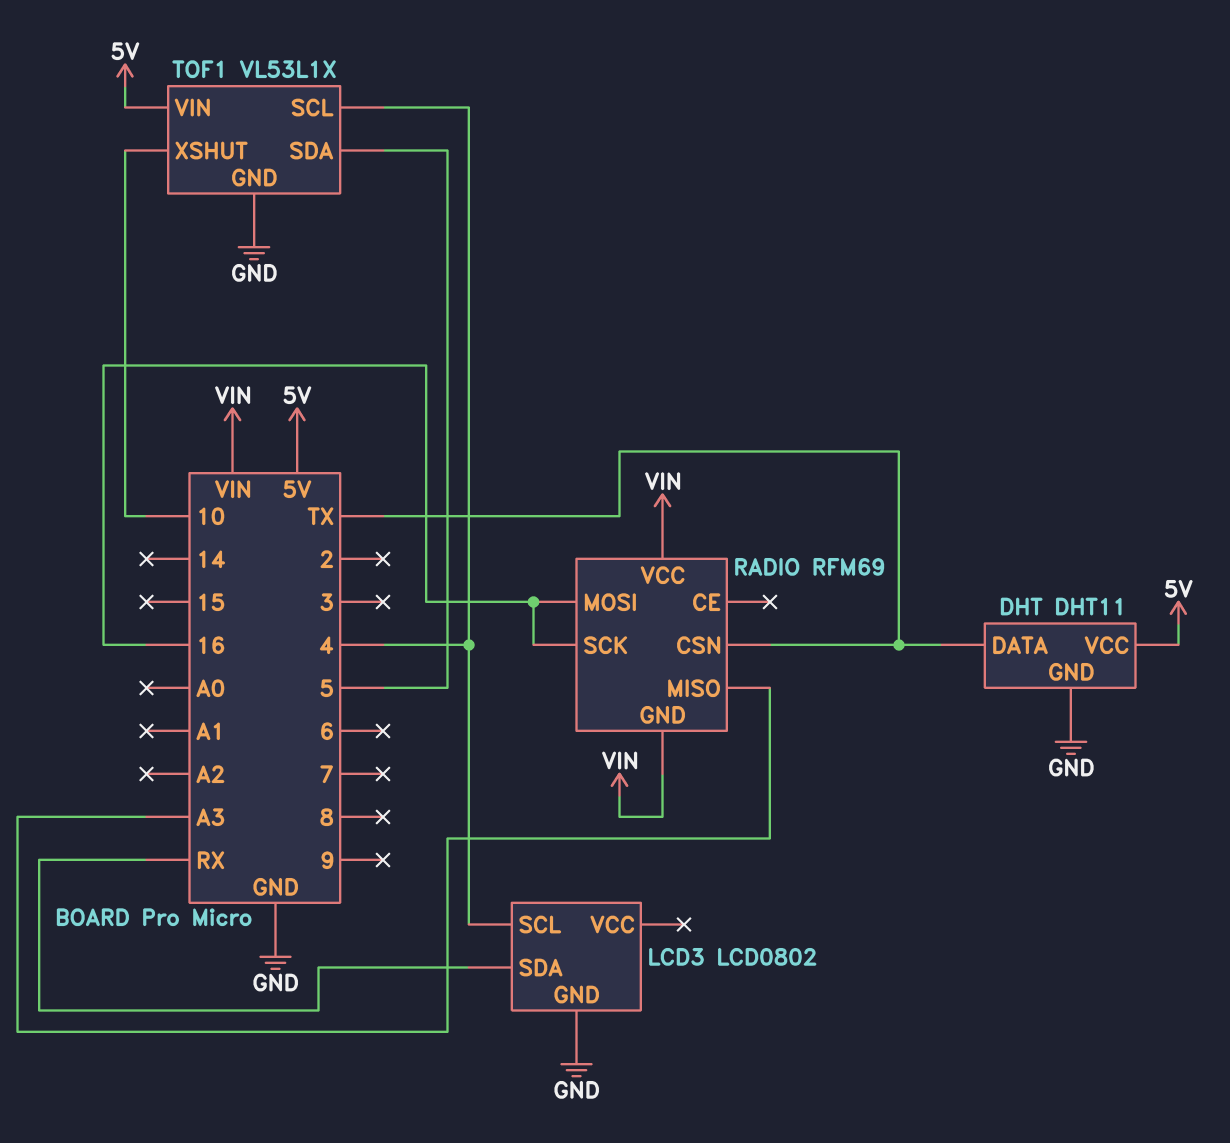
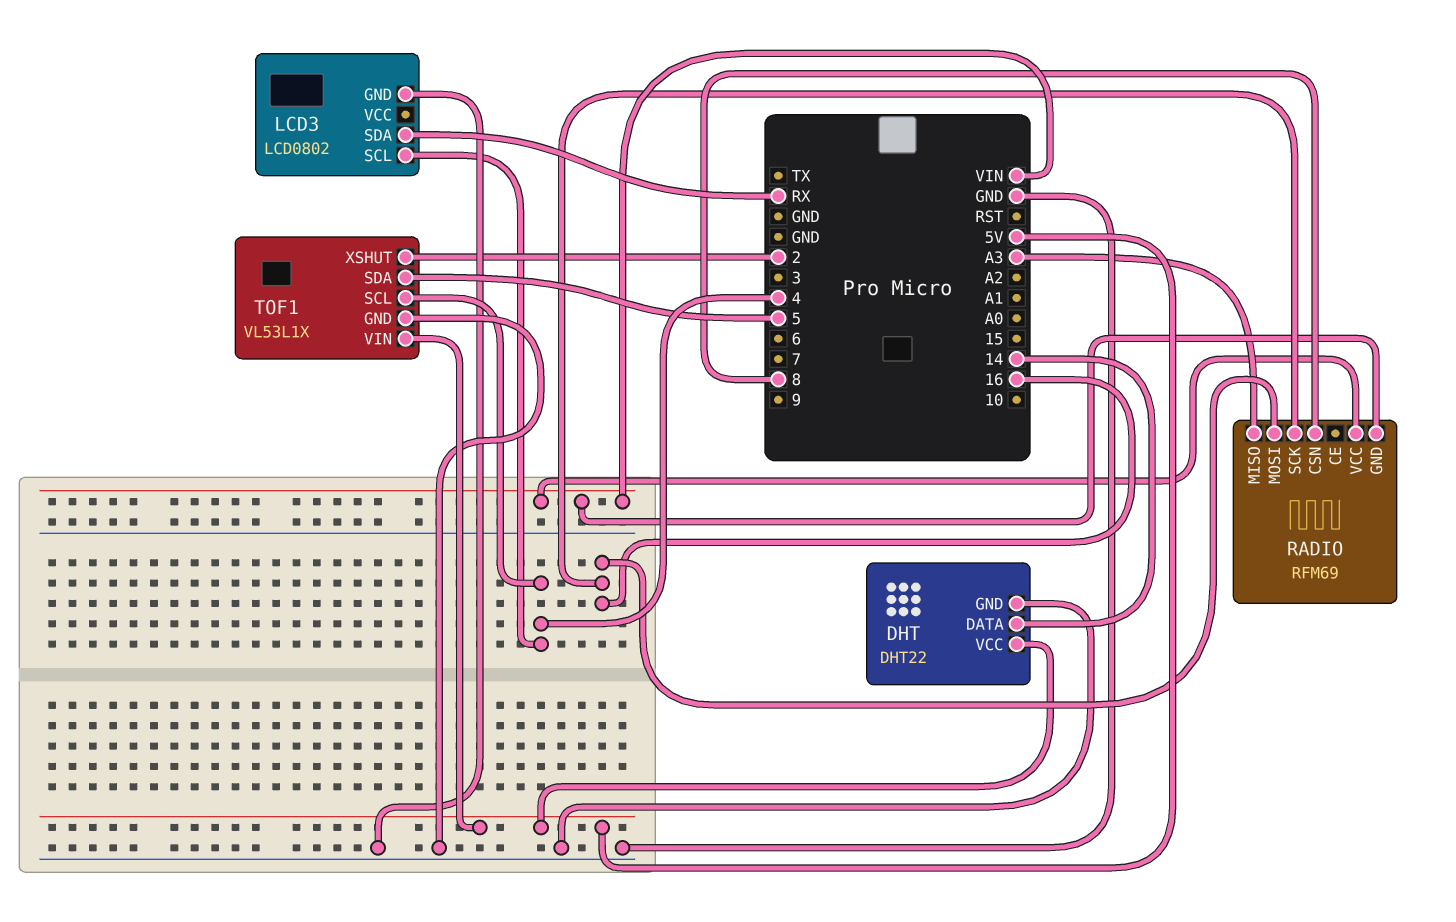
DHT: DHT11 -> DHT22
DHT pin DATA: TX -> 14
RADIO pin CSN: TX -> 8
TOF1 pin XSHUT: 10 -> 2

